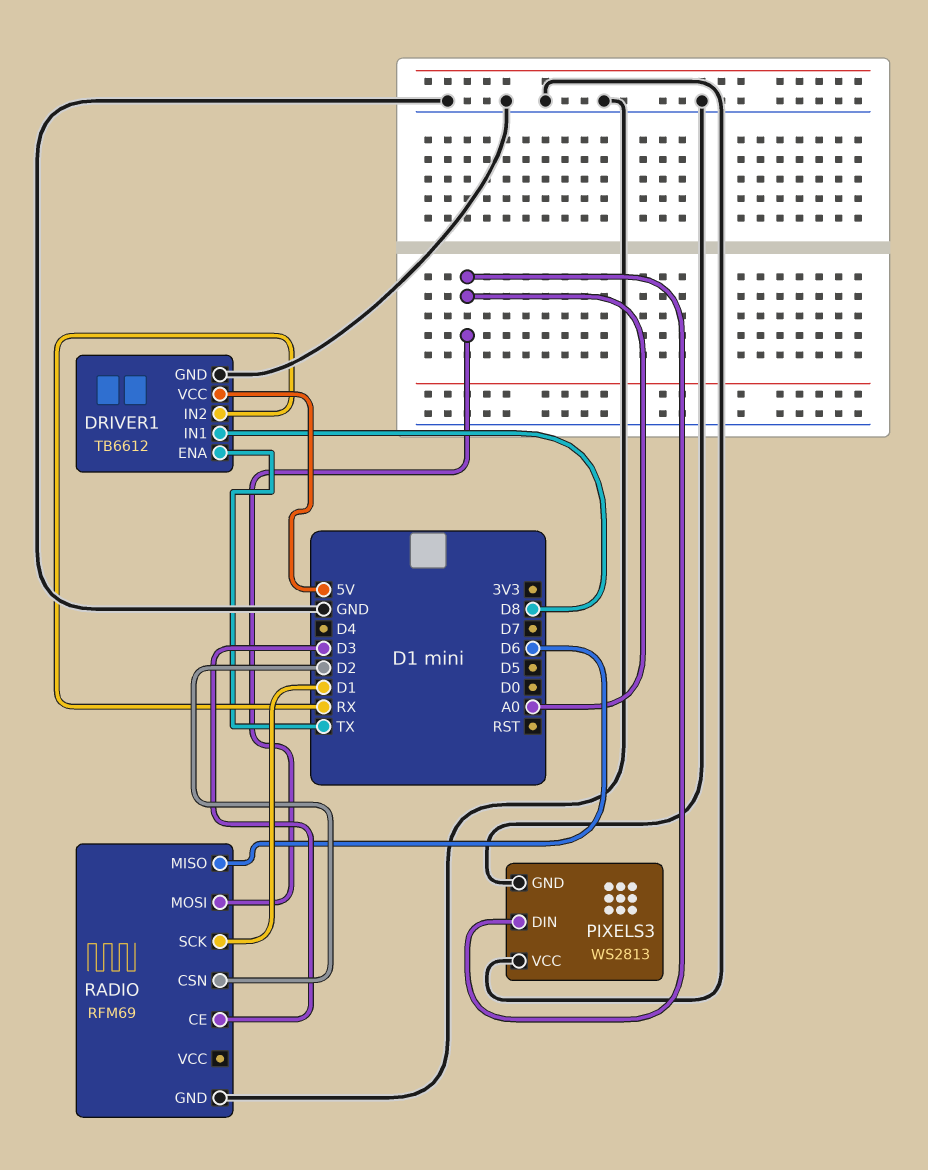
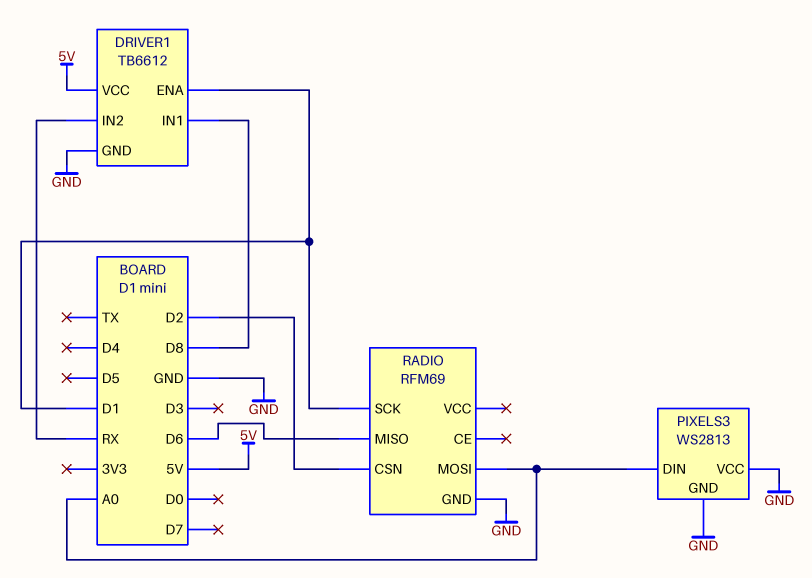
DRIVER1 pin ENA: TX -> D1
RADIO pin CE: D3 -> none

